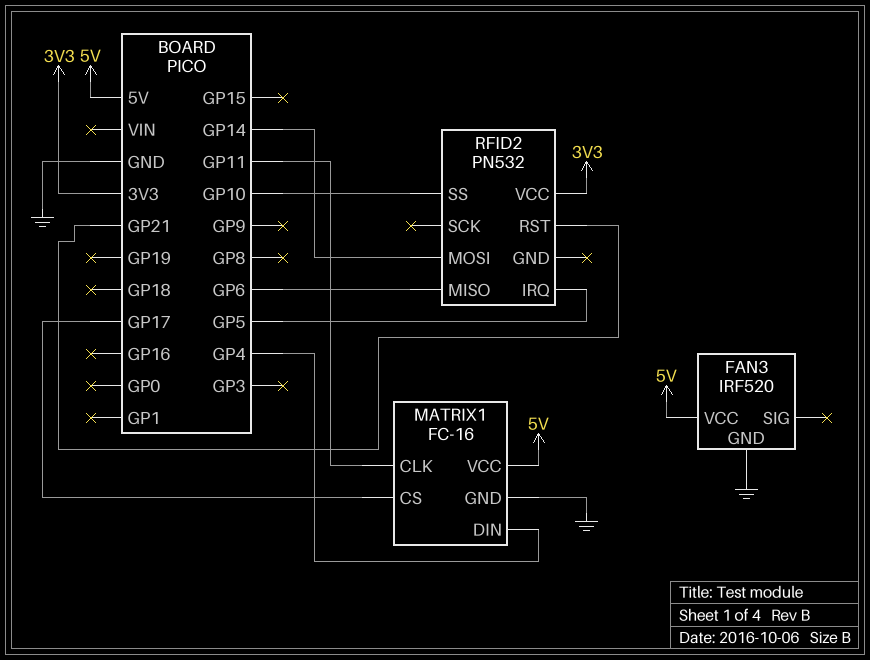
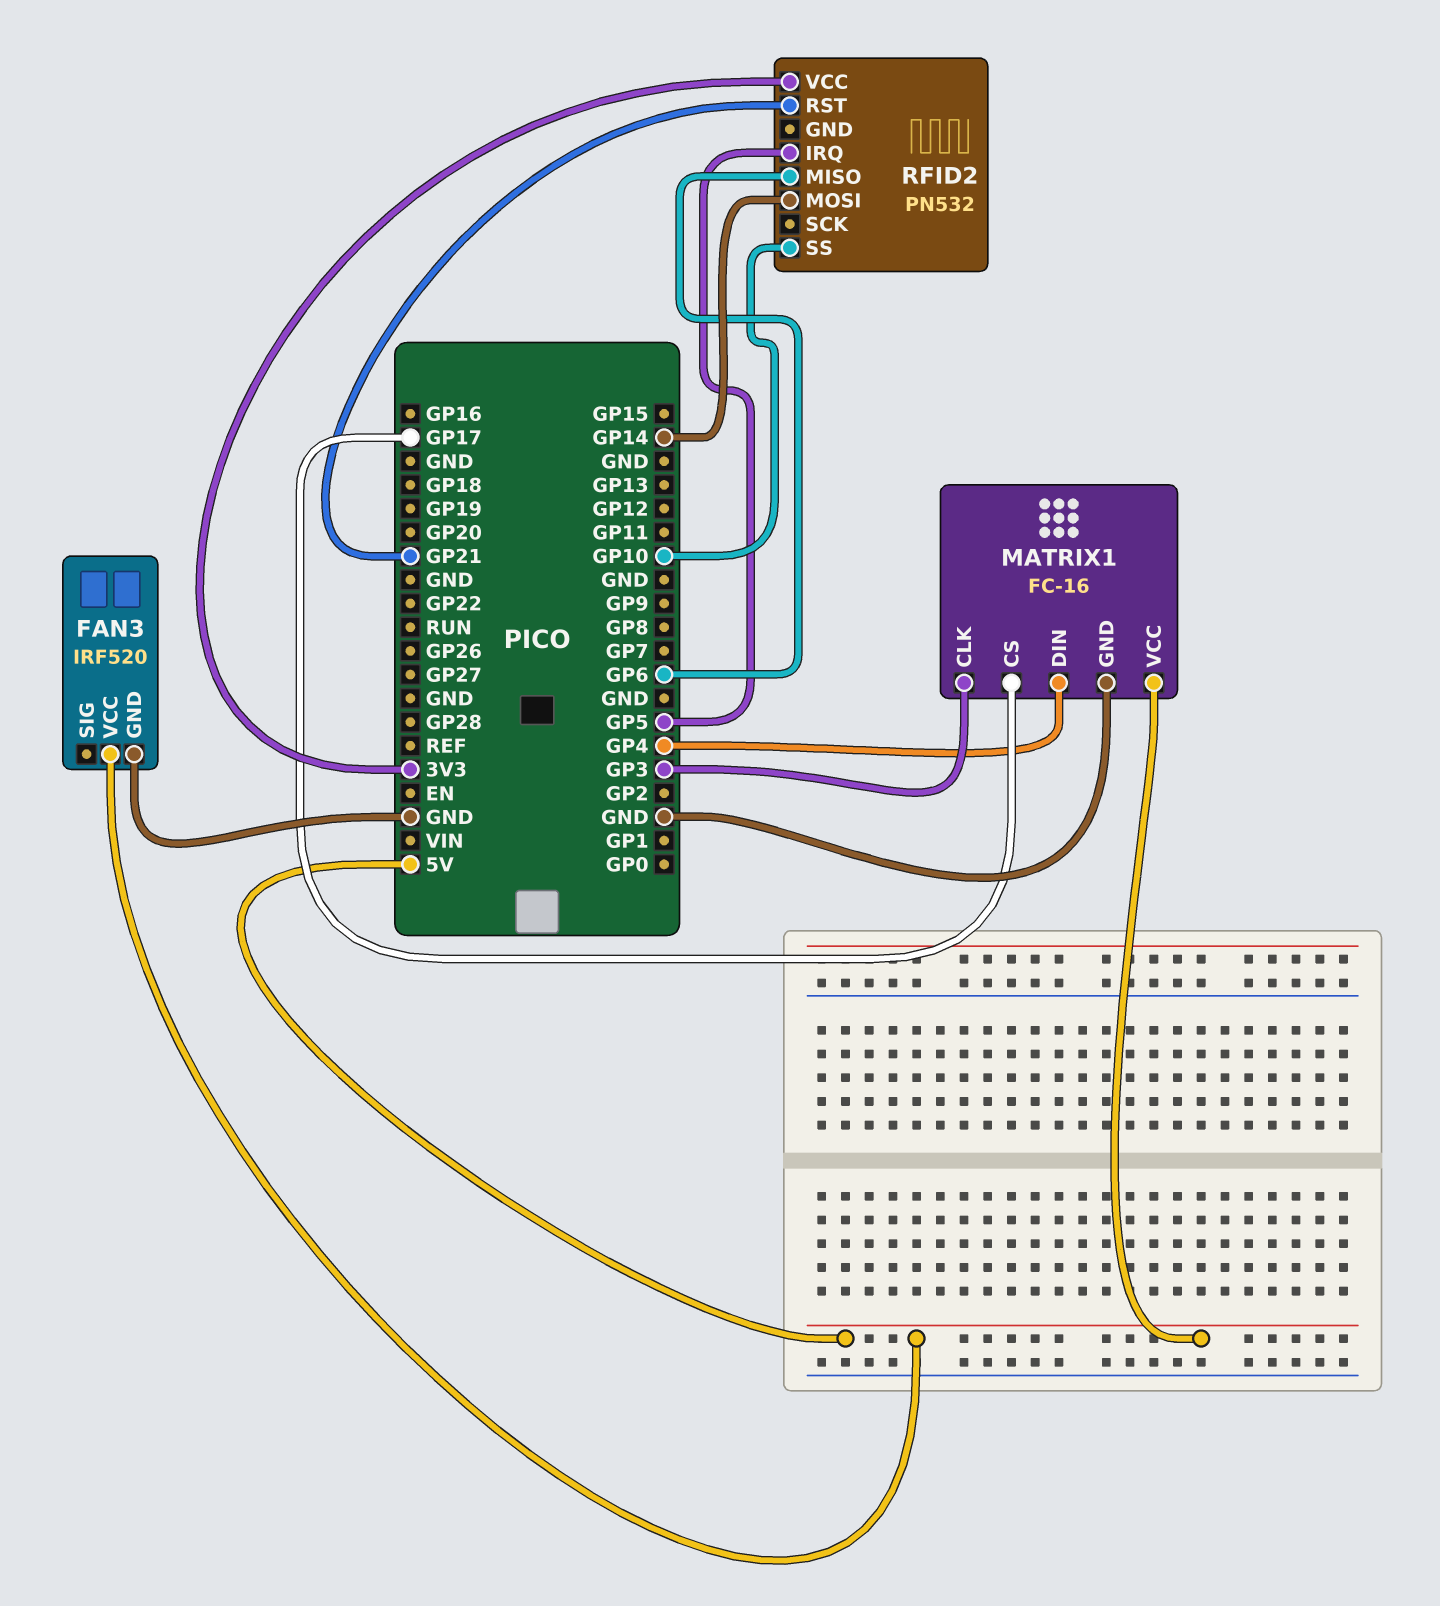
MATRIX1 pin CLK: GP11 -> GP3

